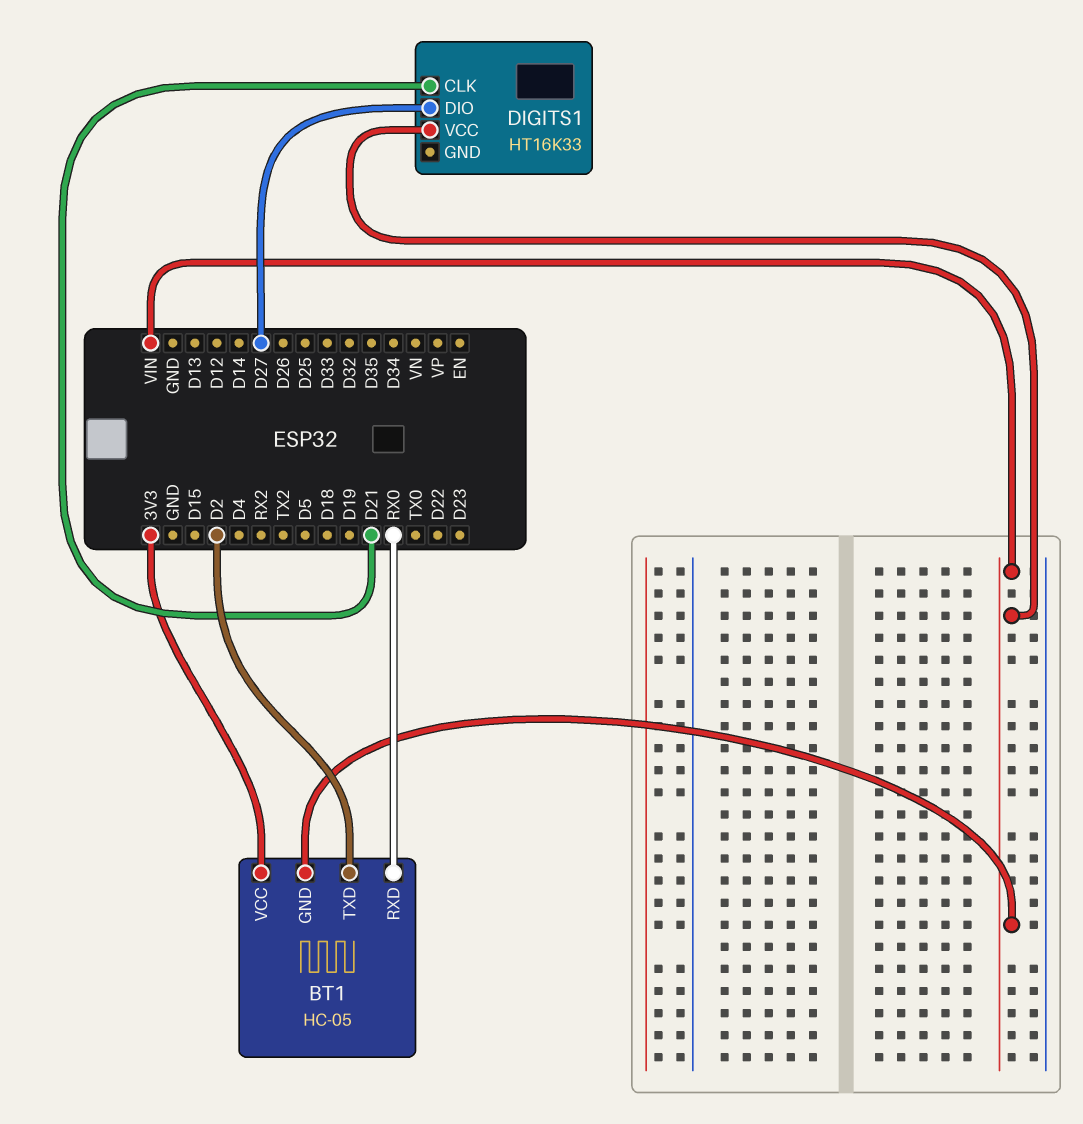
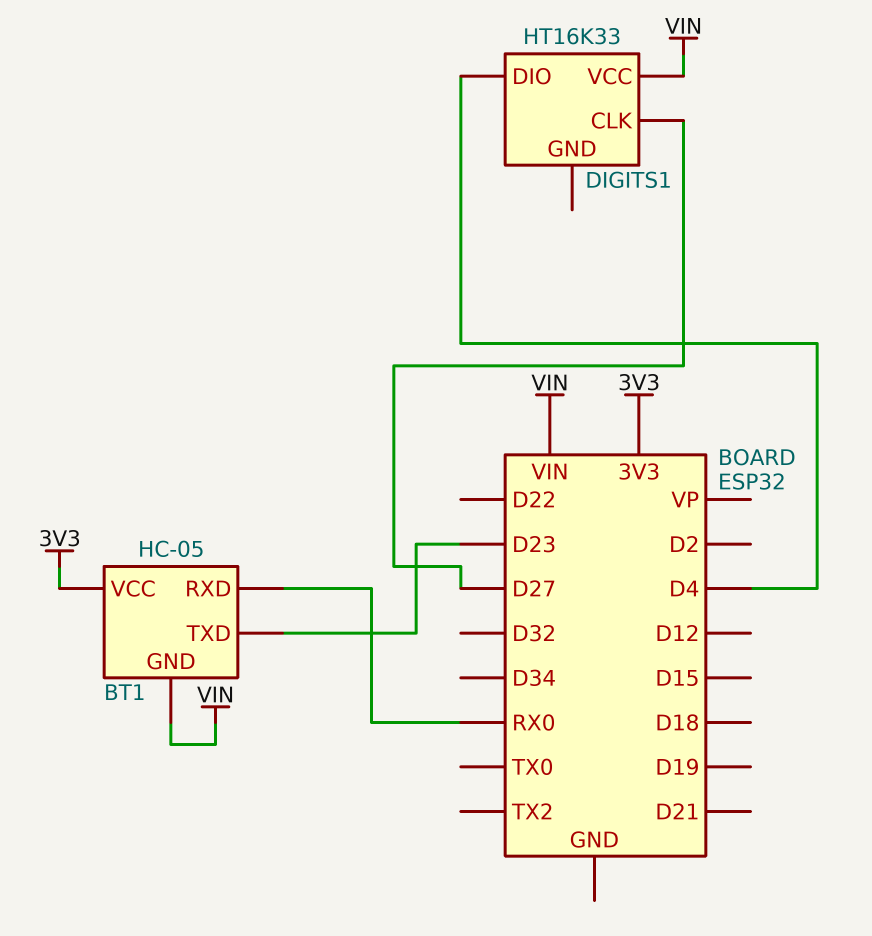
BT1 pin TXD: D2 -> D23
DIGITS1 pin CLK: D21 -> D27
DIGITS1 pin DIO: D27 -> D4

